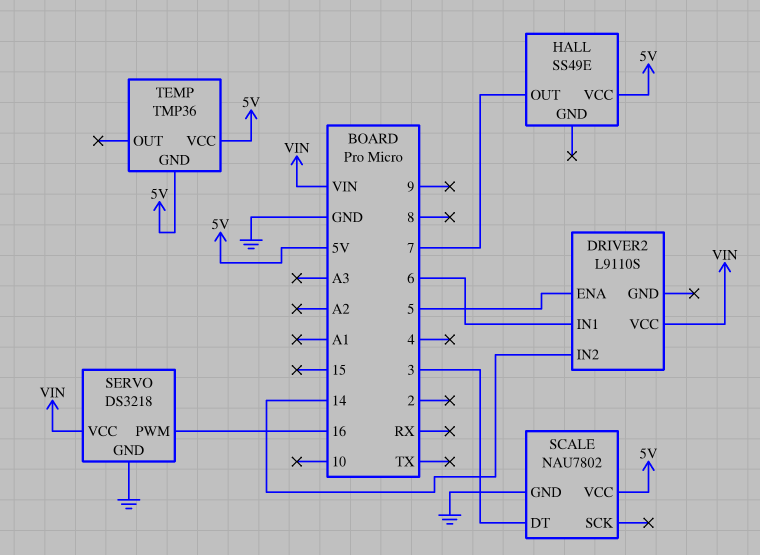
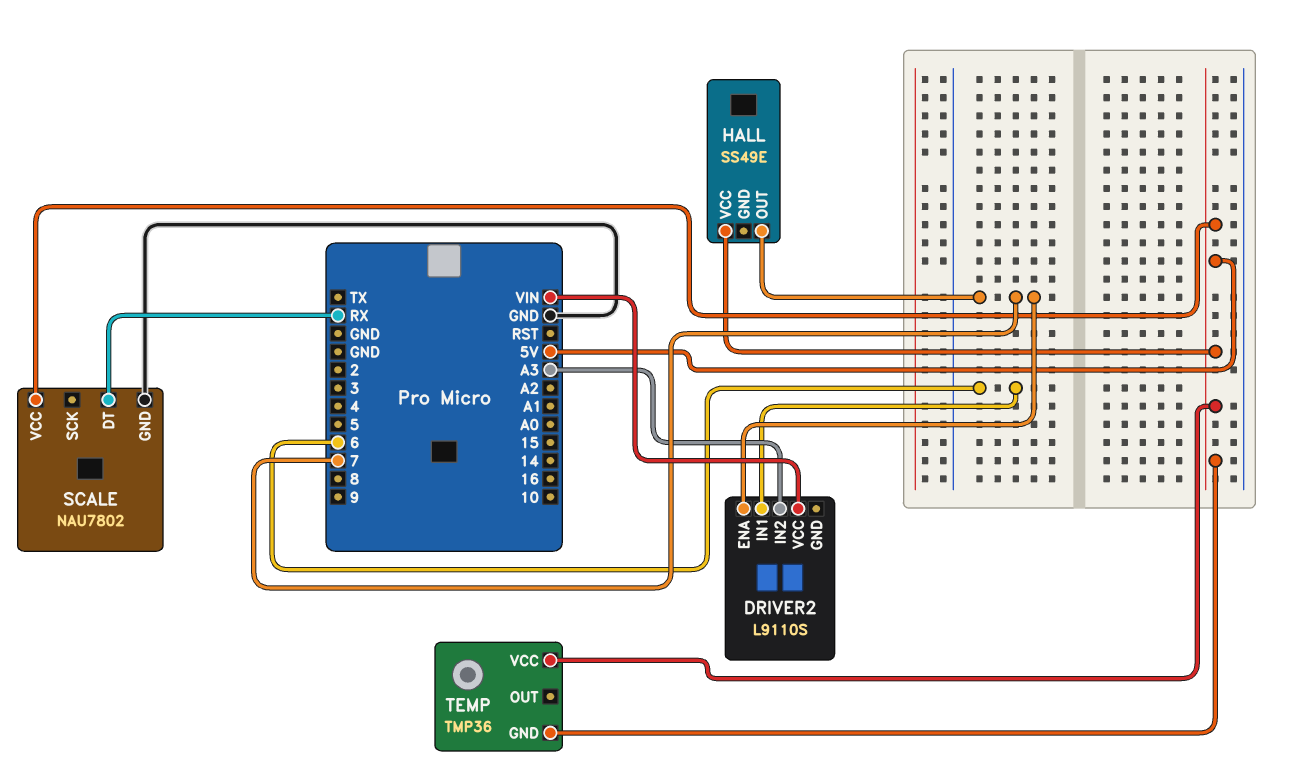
DRIVER2 pin ENA: 5 -> 7
DRIVER2 pin IN2: 14 -> A3
SCALE pin DT: 3 -> RX
SERVO: DS3218 -> none
SERVO pin GND: GND -> none
SERVO pin PWM: 16 -> none
SERVO pin VCC: VIN -> none

